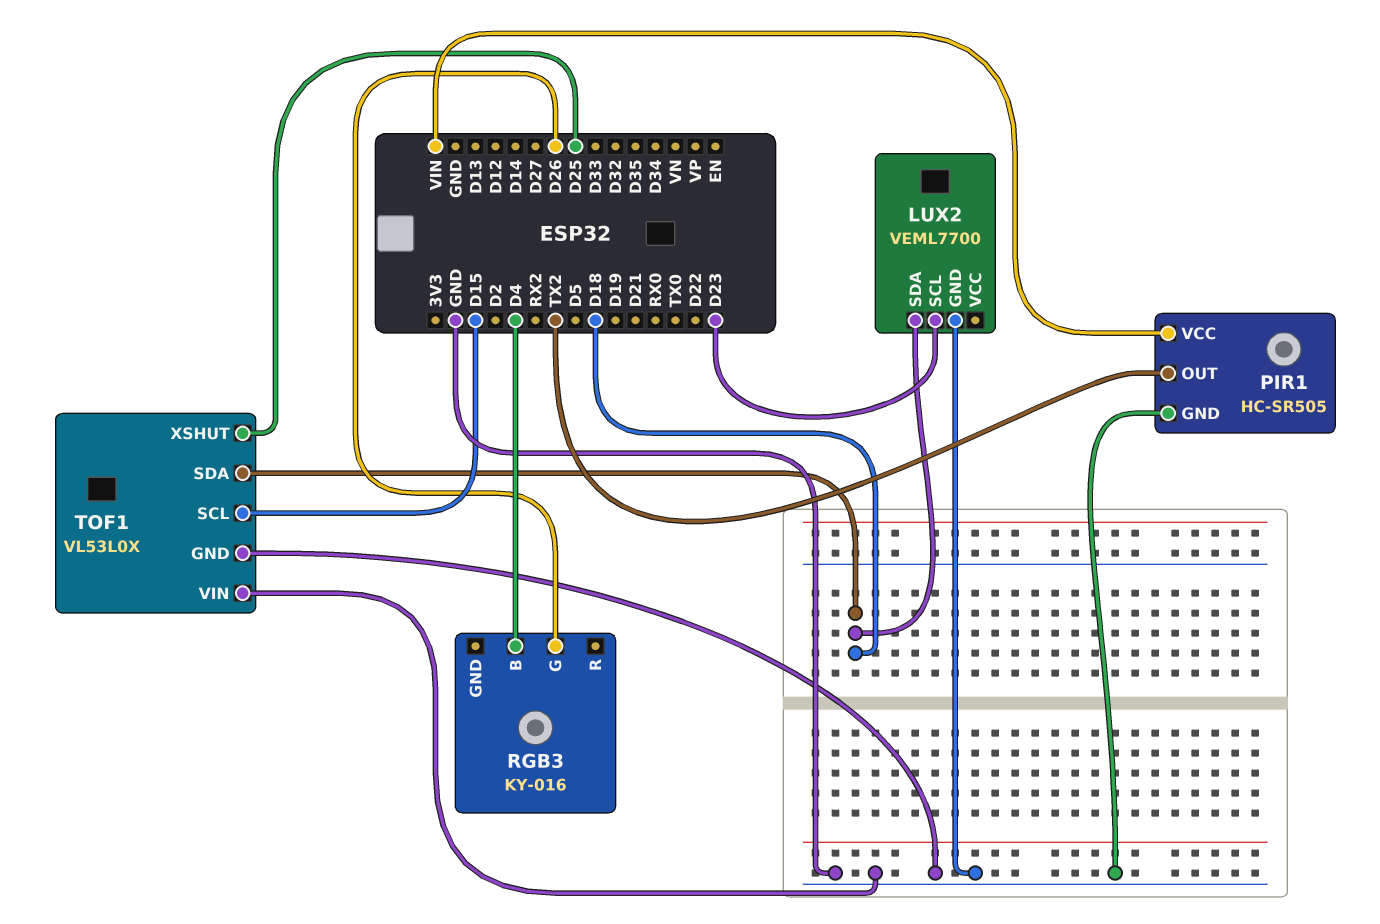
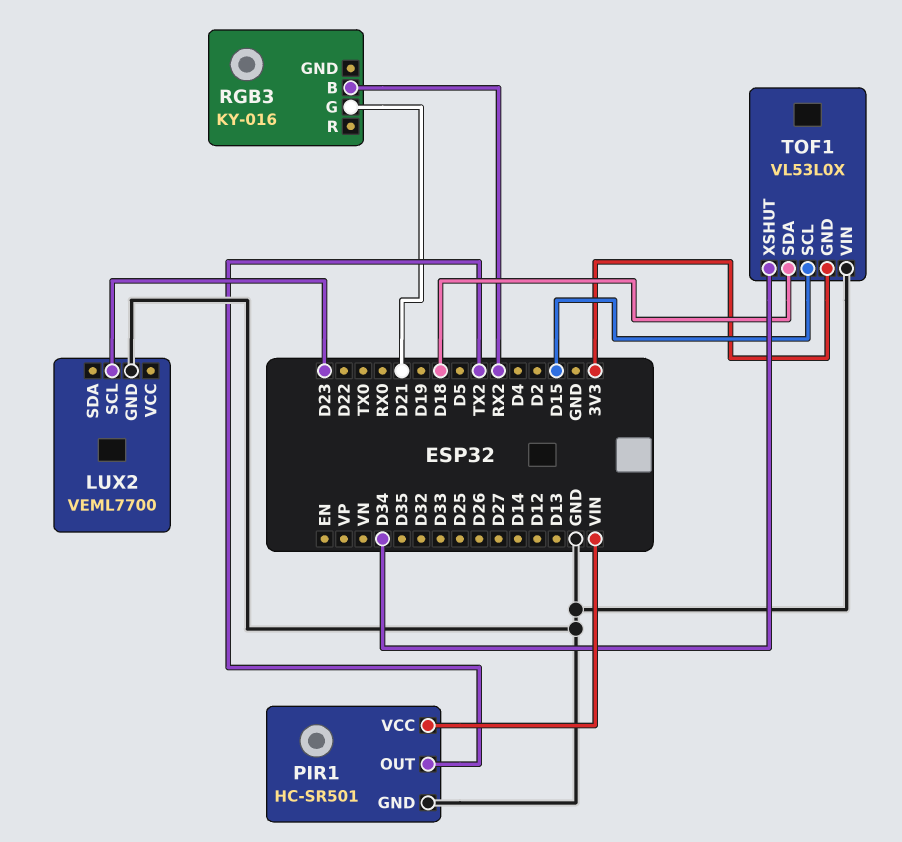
LUX2 pin SDA: D18 -> none
PIR1: HC-SR505 -> HC-SR501
RGB3 pin B: D4 -> RX2
RGB3 pin G: D26 -> D21
TOF1 pin GND: GND -> 3V3
TOF1 pin XSHUT: D25 -> D34

